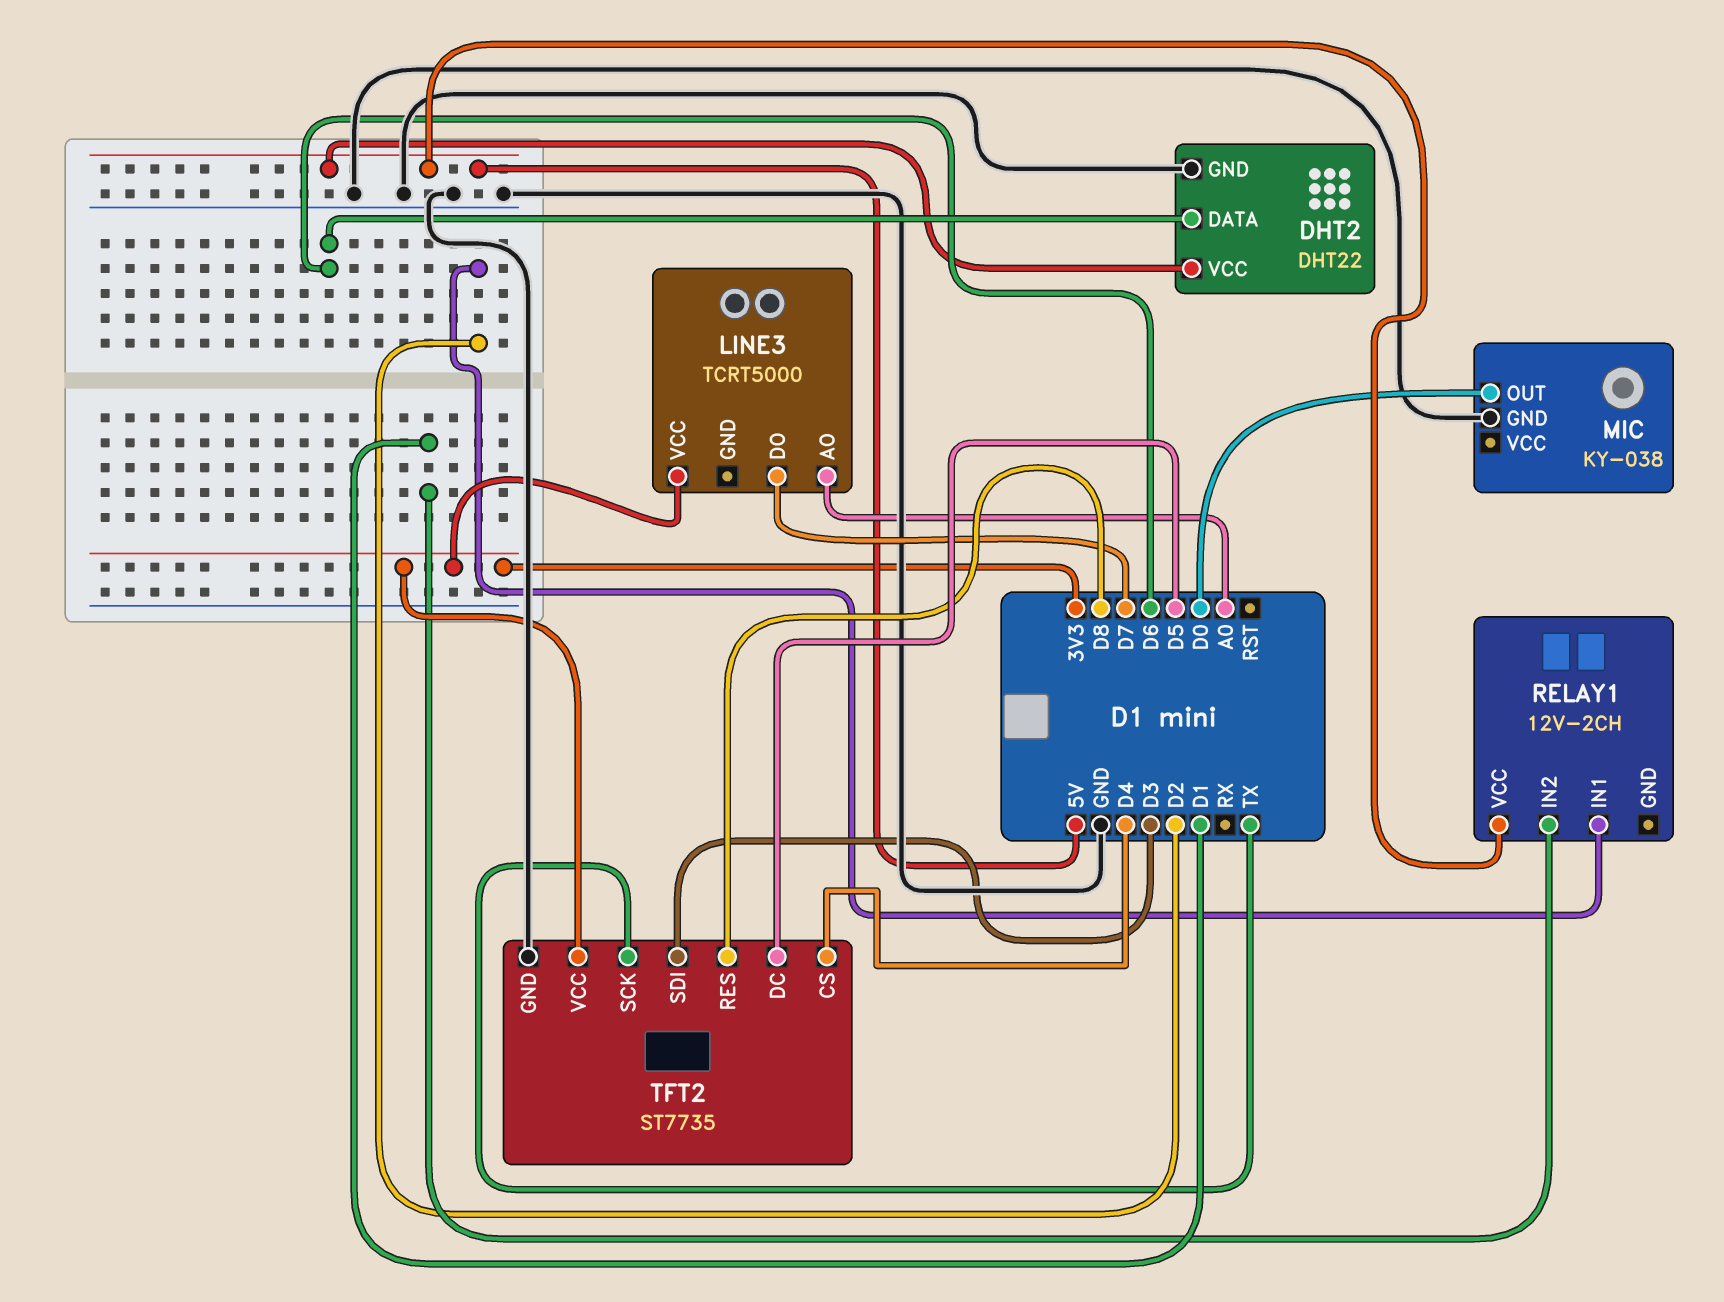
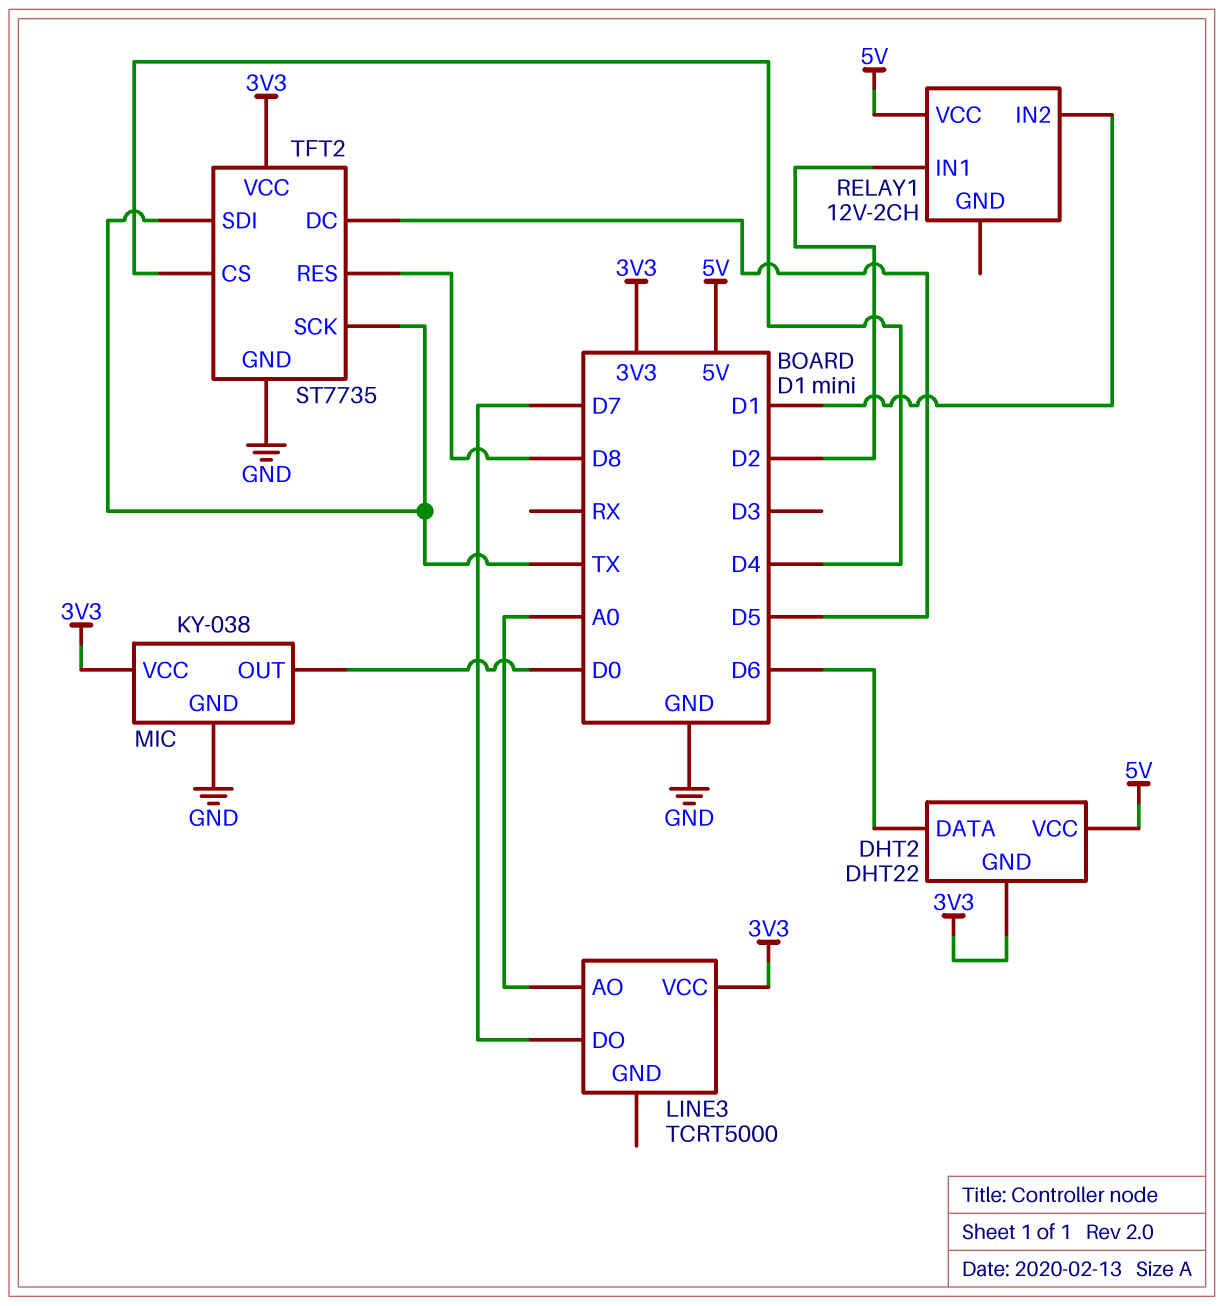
DHT2 pin GND: GND -> 3V3
MIC pin VCC: none -> 3V3
TFT2 pin SDI: D3 -> TX

